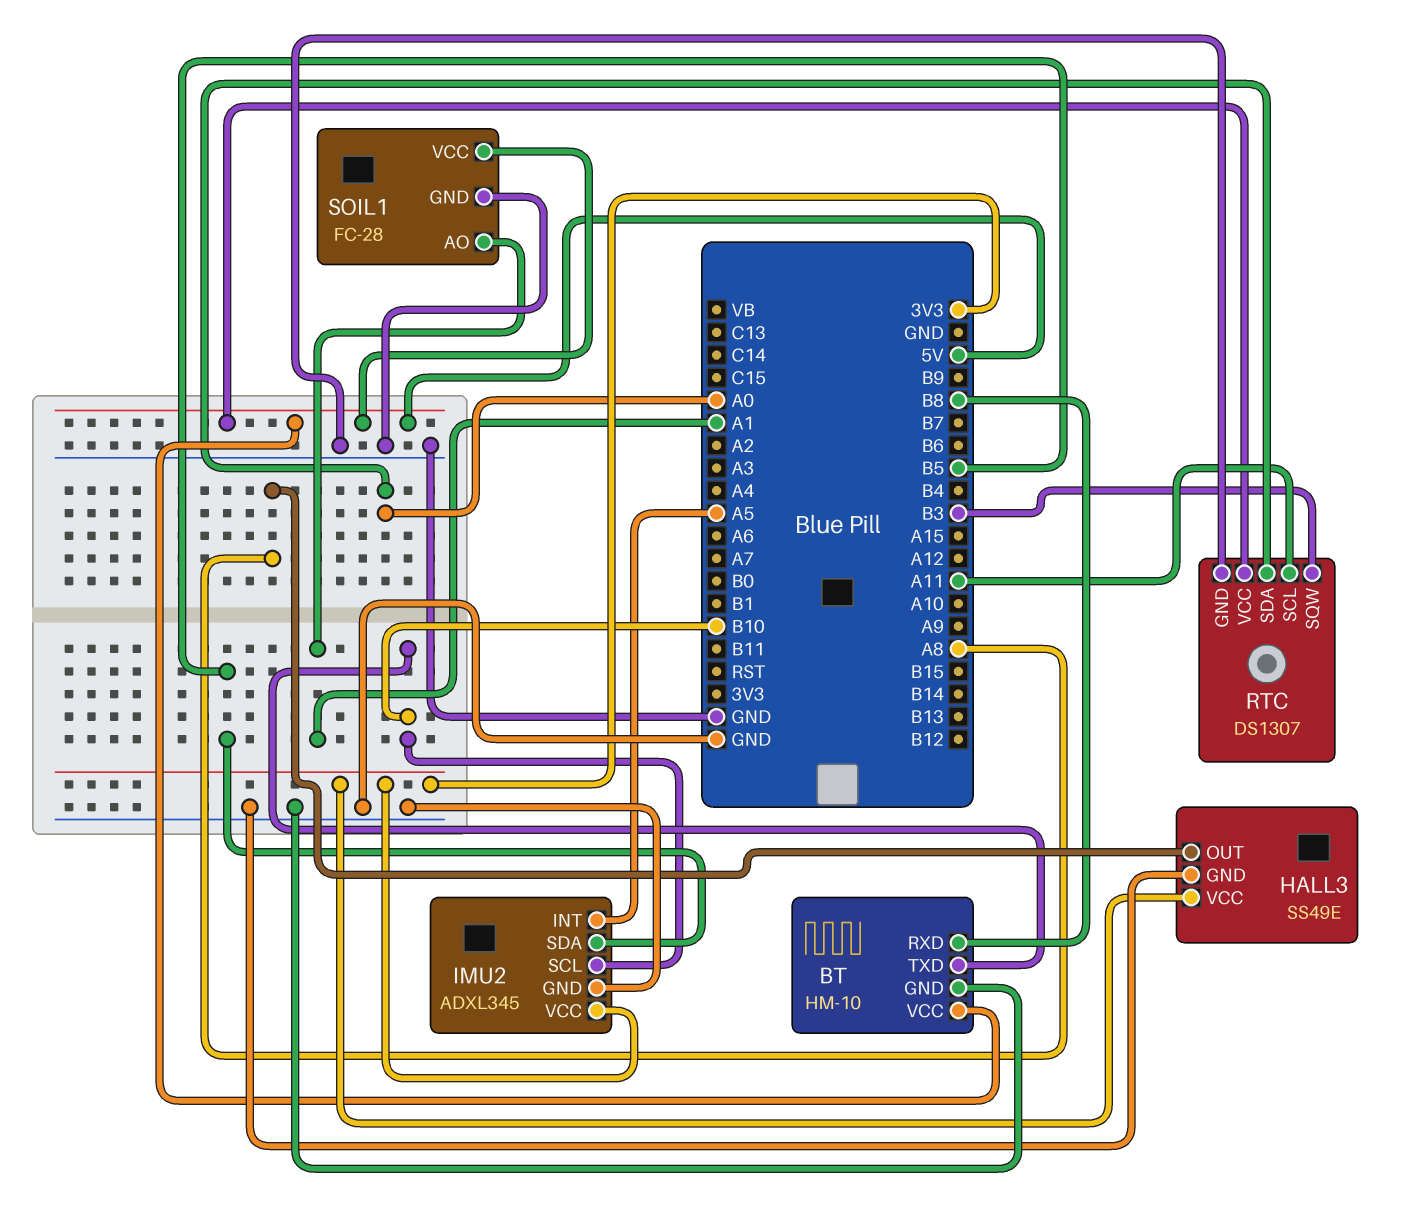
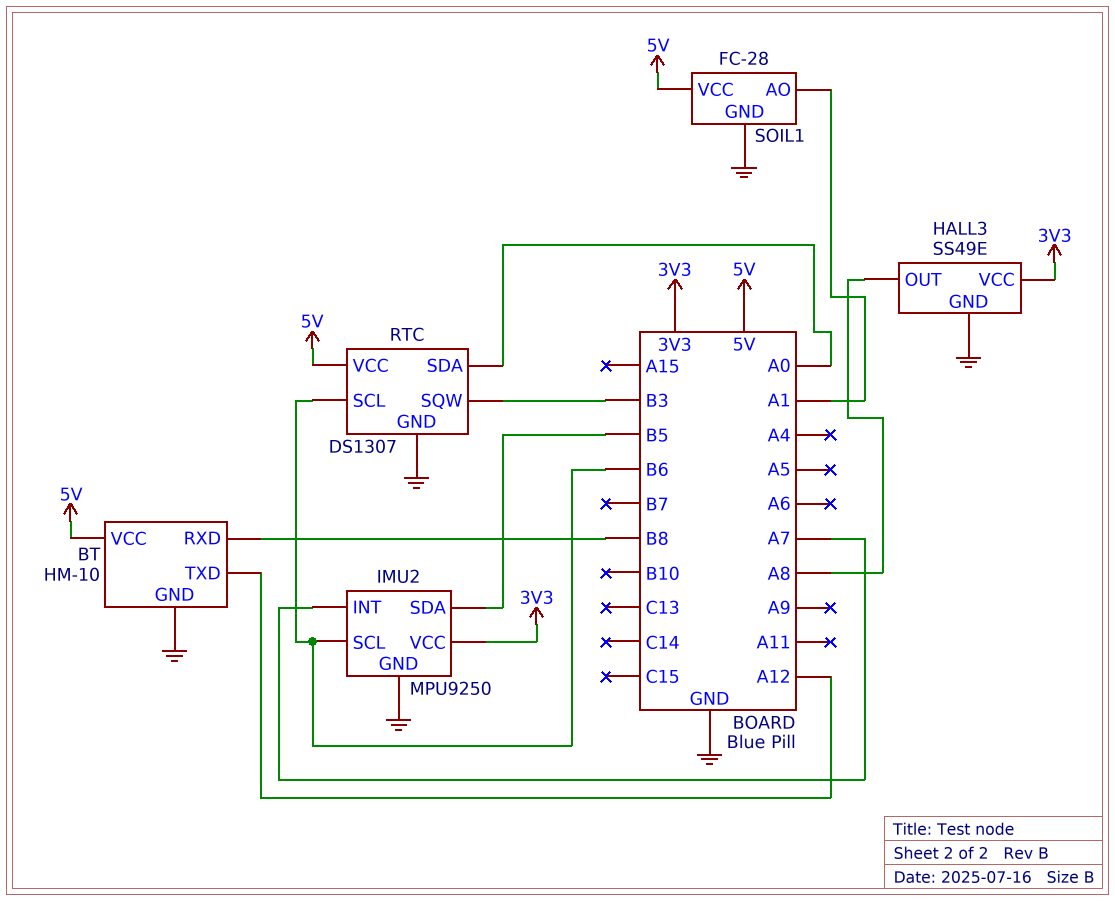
BT pin TXD: B10 -> A12
IMU2: ADXL345 -> MPU9250
IMU2 pin INT: A5 -> A7
IMU2 pin SCL: B10 -> B6
RTC pin SCL: A11 -> B6

